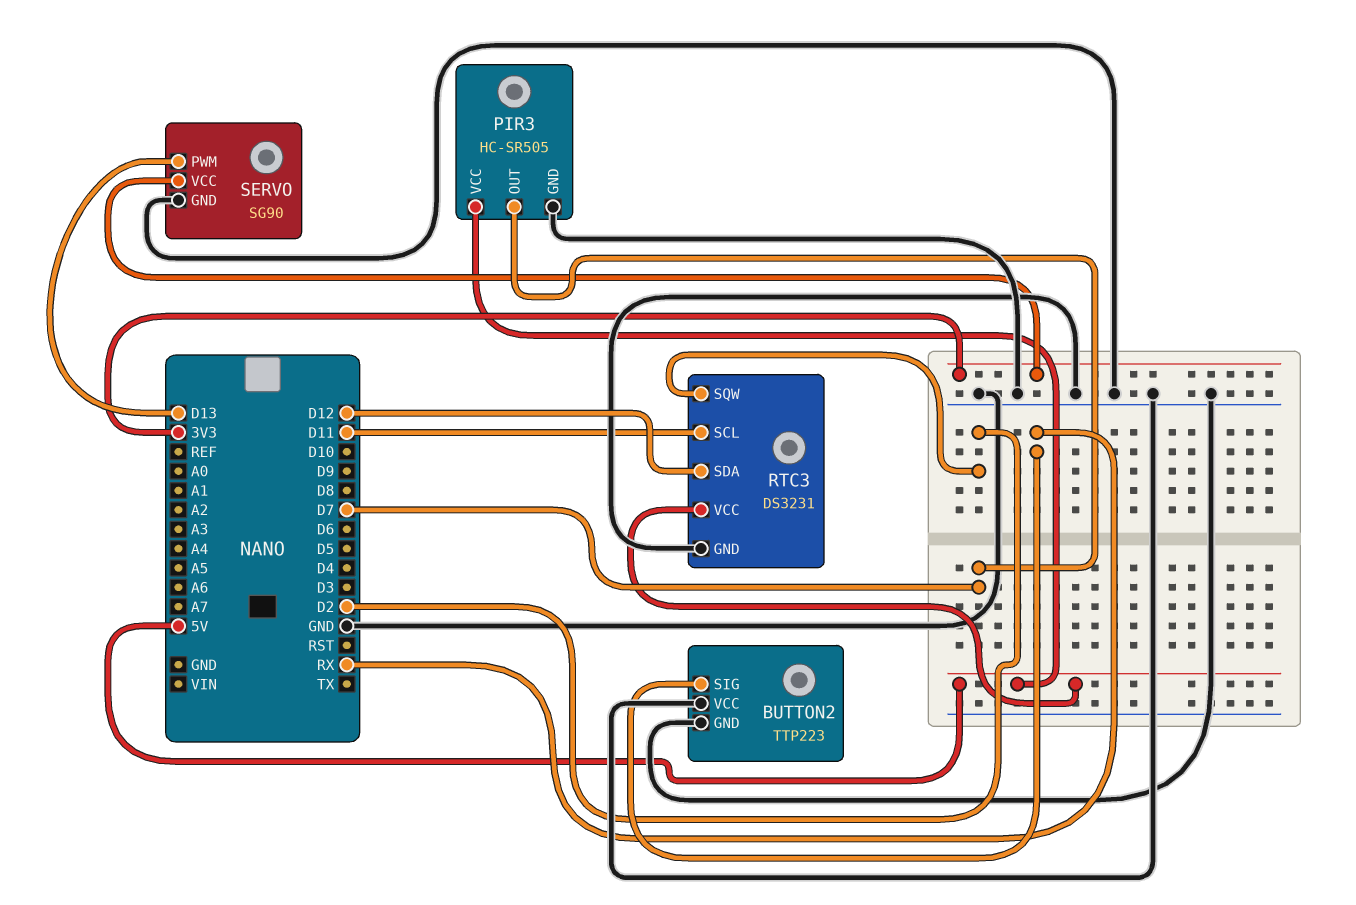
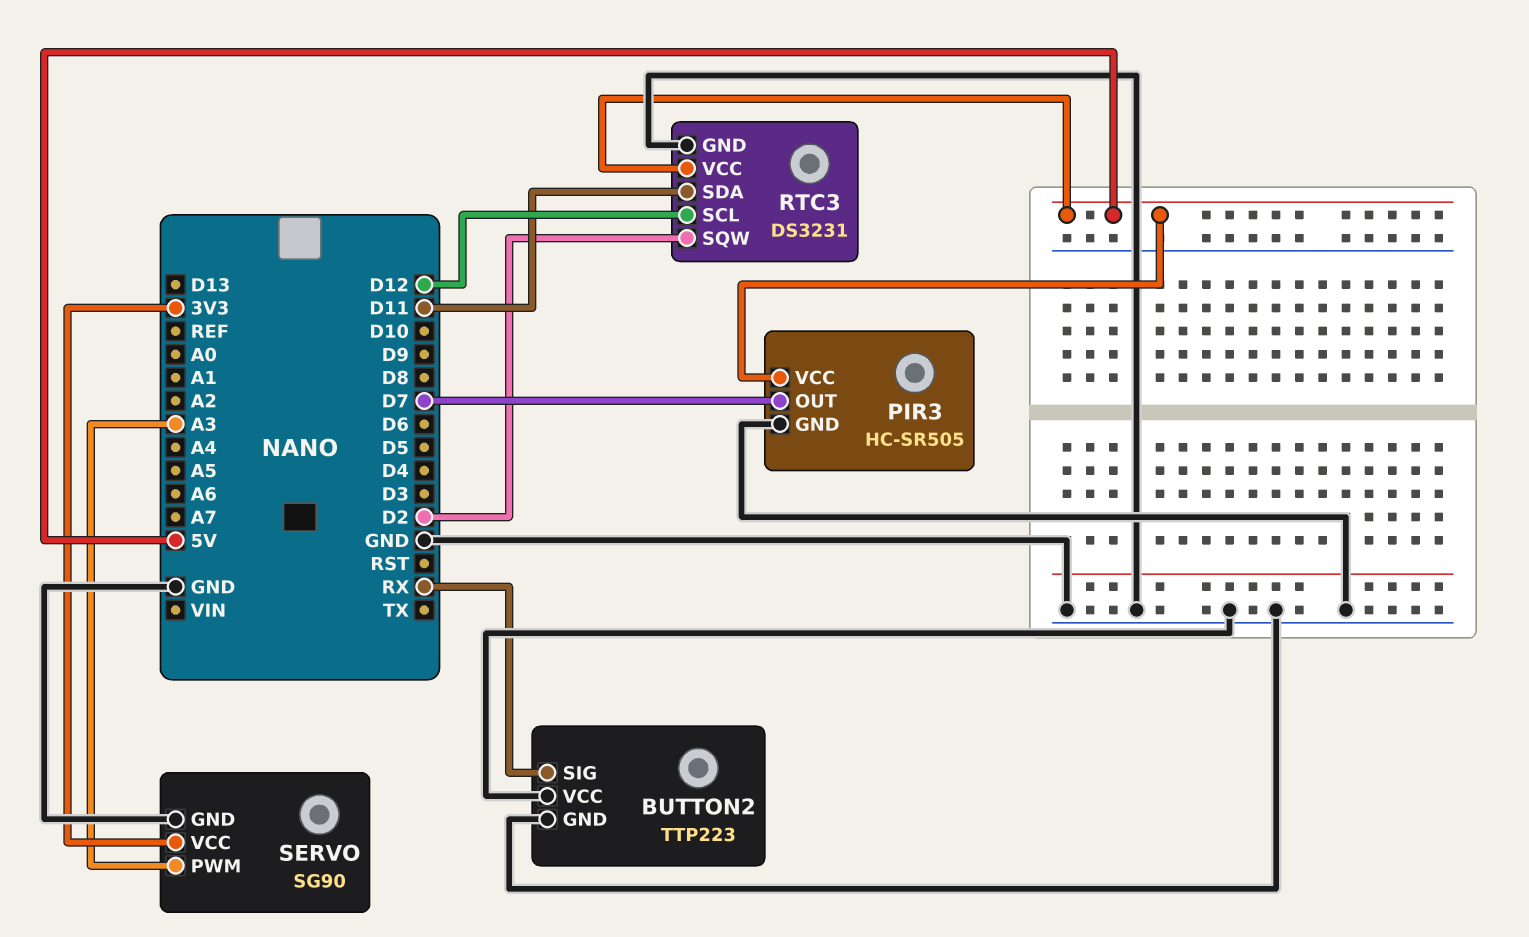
RTC3 pin SCL: D11 -> D12
RTC3 pin SDA: D12 -> D11
SERVO pin PWM: D13 -> A3

